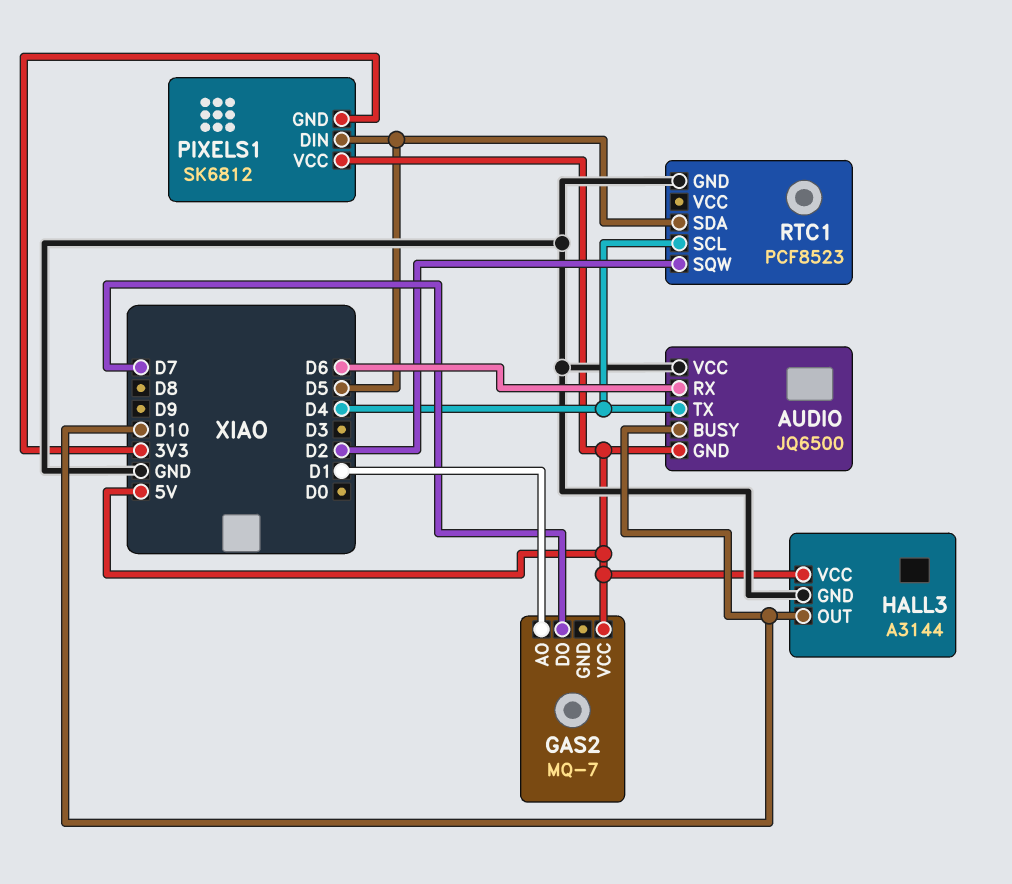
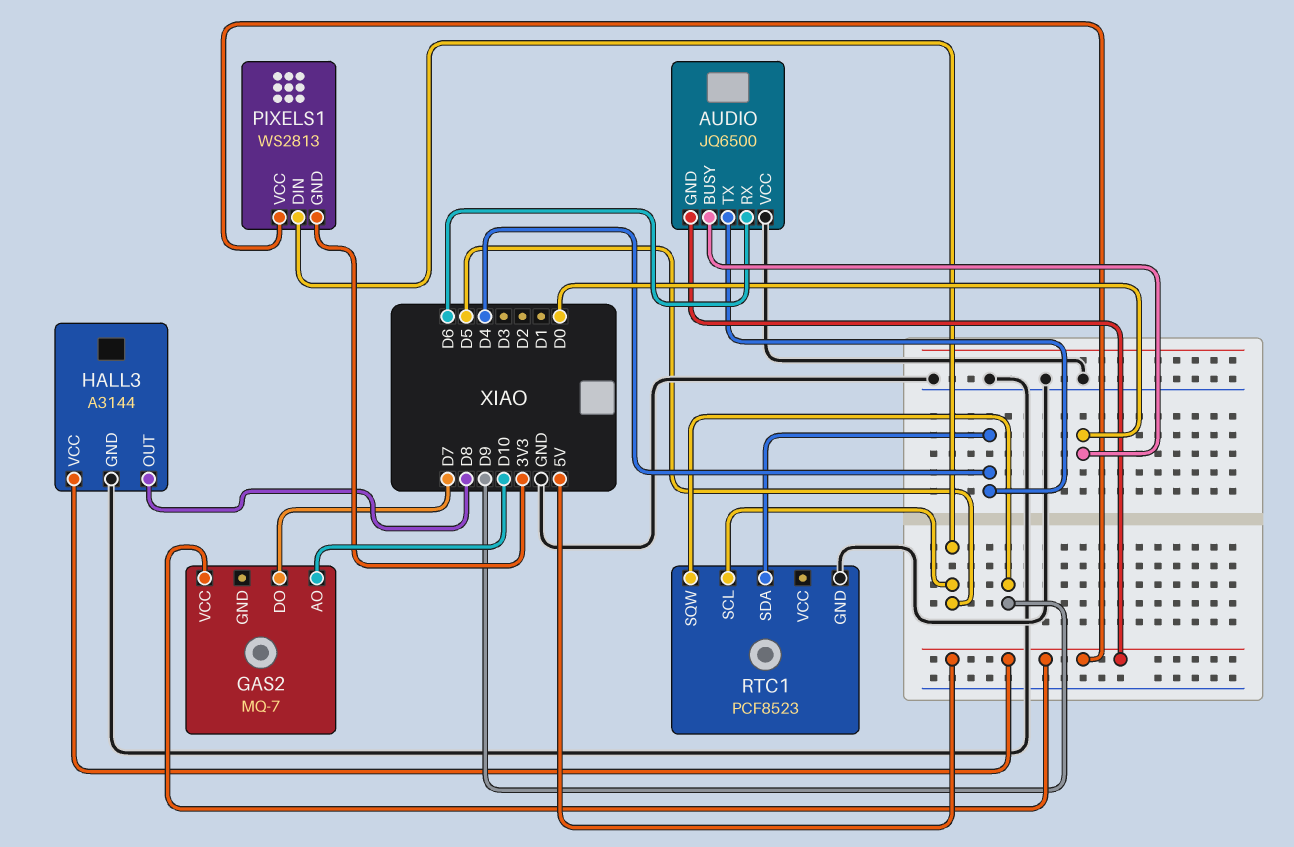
AUDIO pin BUSY: D10 -> D0
GAS2 pin AO: D1 -> D10
HALL3 pin OUT: D10 -> D8
PIXELS1: SK6812 -> WS2813
RTC1 pin SCL: D4 -> D5
RTC1 pin SDA: D5 -> D4
RTC1 pin SQW: D2 -> D9

